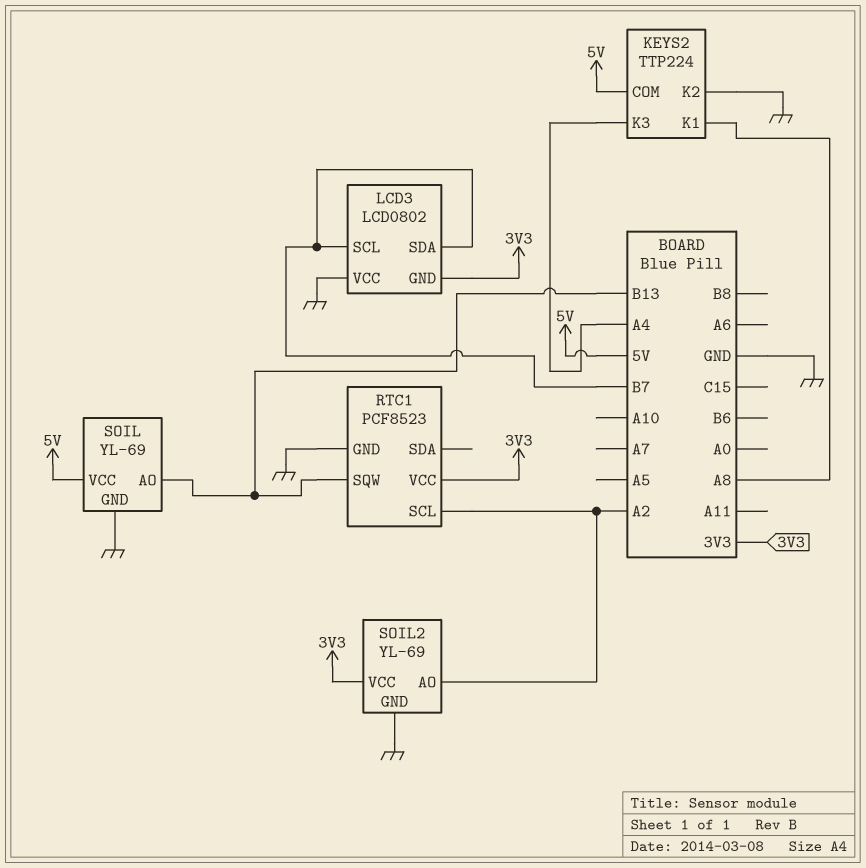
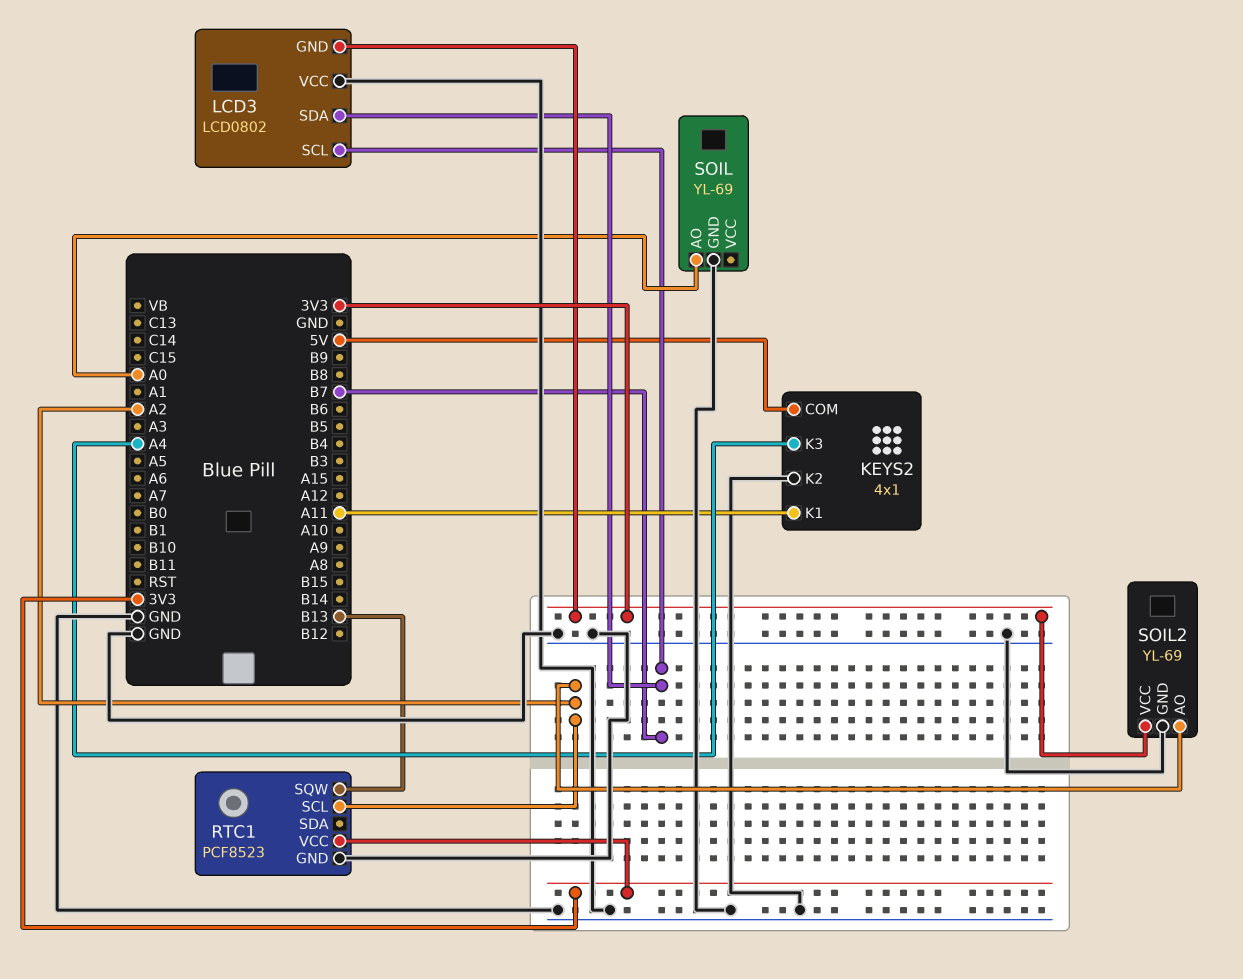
KEYS2: TTP224 -> 4x1
KEYS2 pin K1: A8 -> A11
SOIL pin AO: B13 -> A0
SOIL pin VCC: 5V -> none

